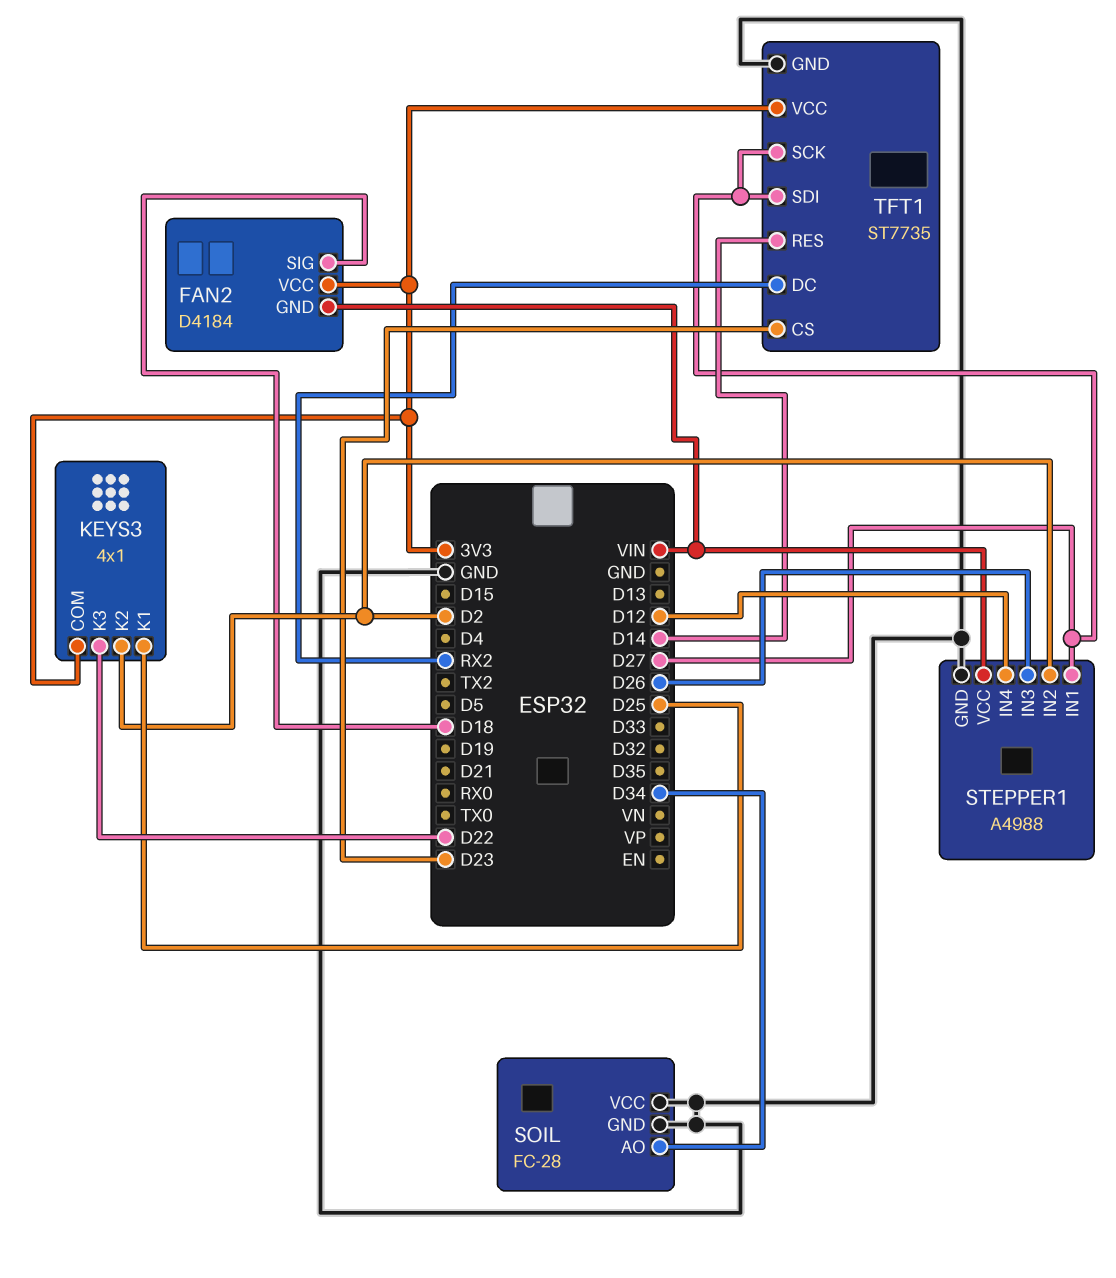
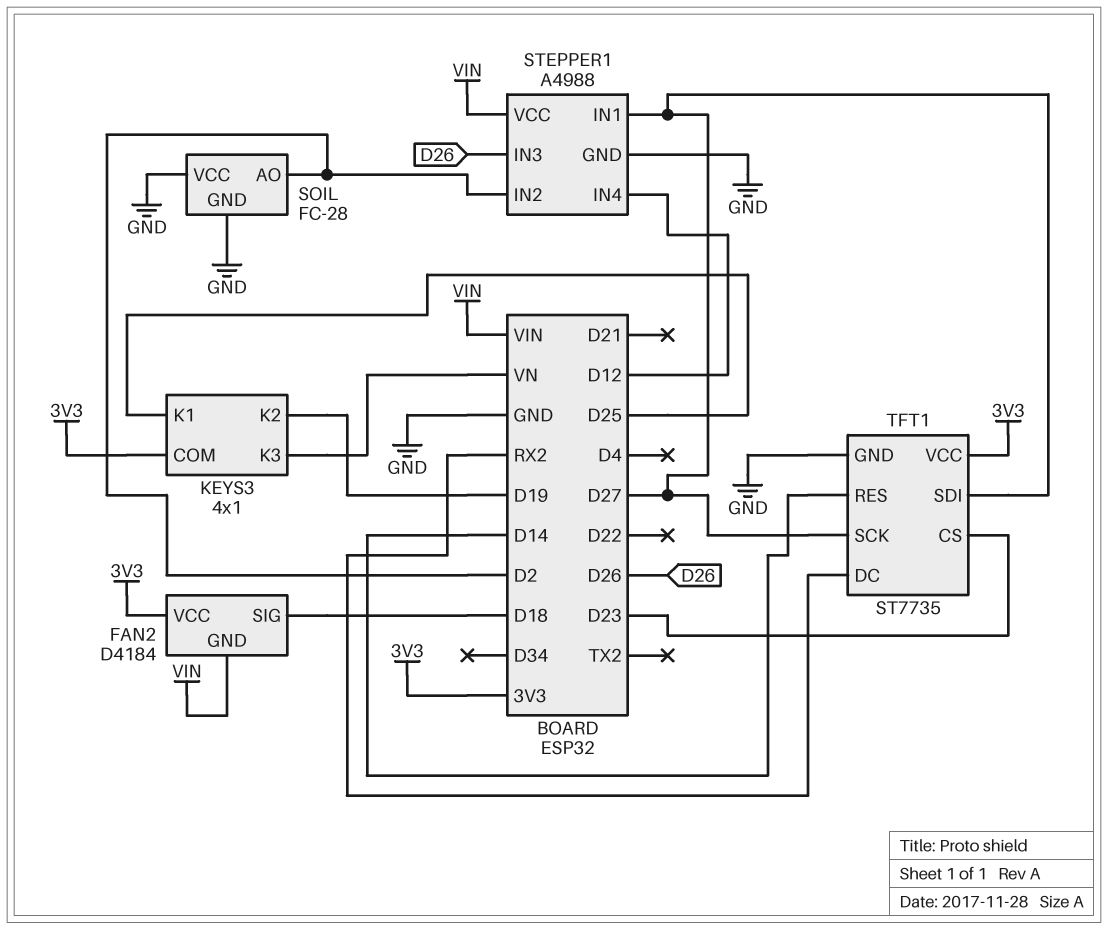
KEYS3 pin K2: D2 -> D19
KEYS3 pin K3: D22 -> VN
SOIL pin AO: D34 -> D2

